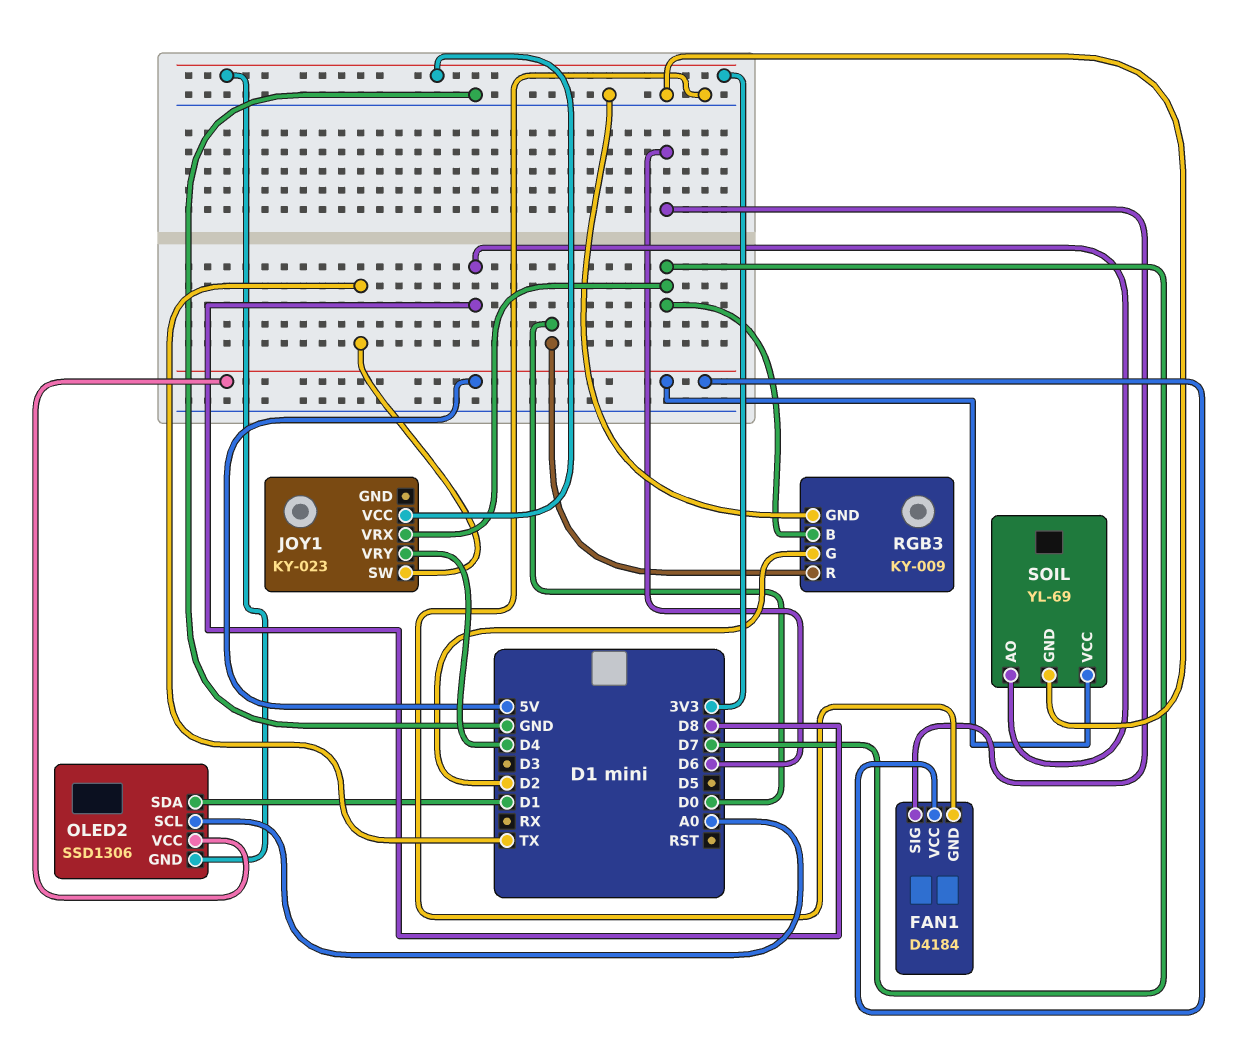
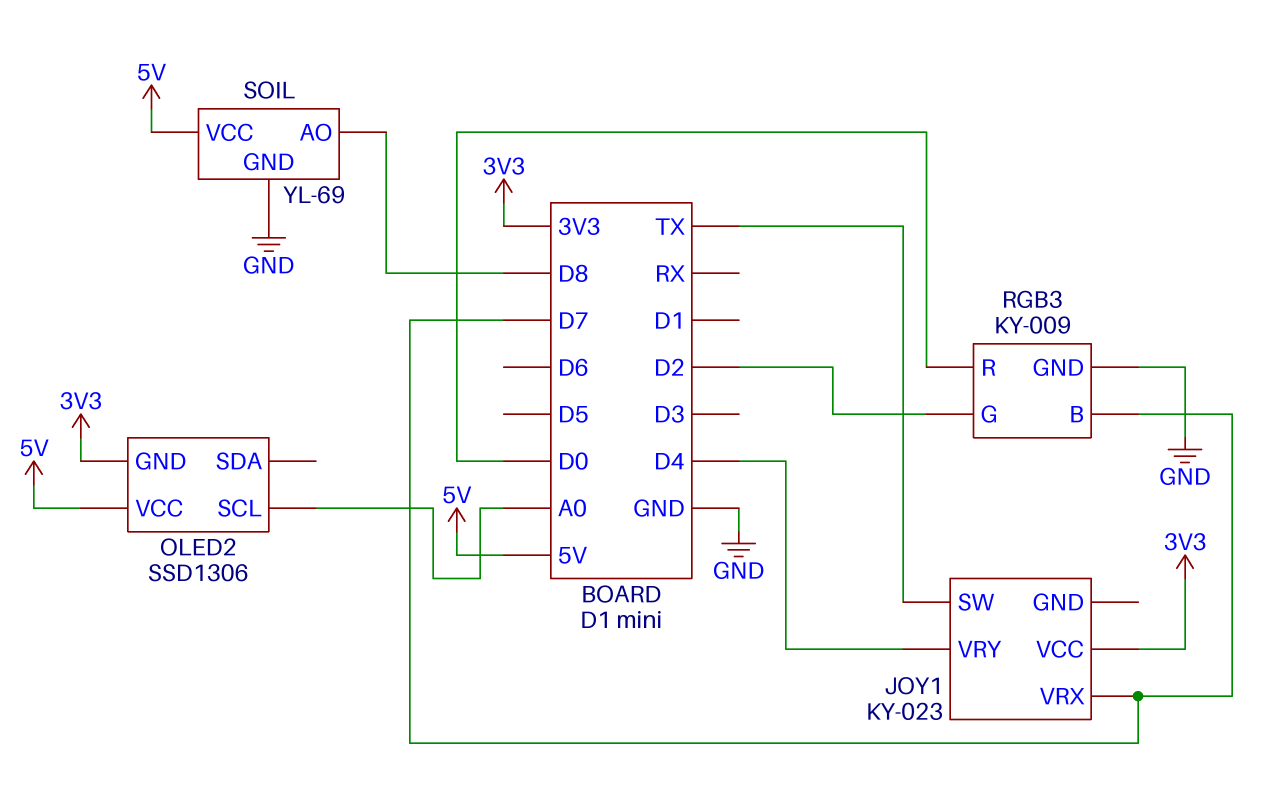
FAN1: D4184 -> none
FAN1 pin GND: GND -> none
FAN1 pin SIG: D6 -> none
FAN1 pin VCC: 5V -> none
OLED2 pin SDA: D1 -> none

